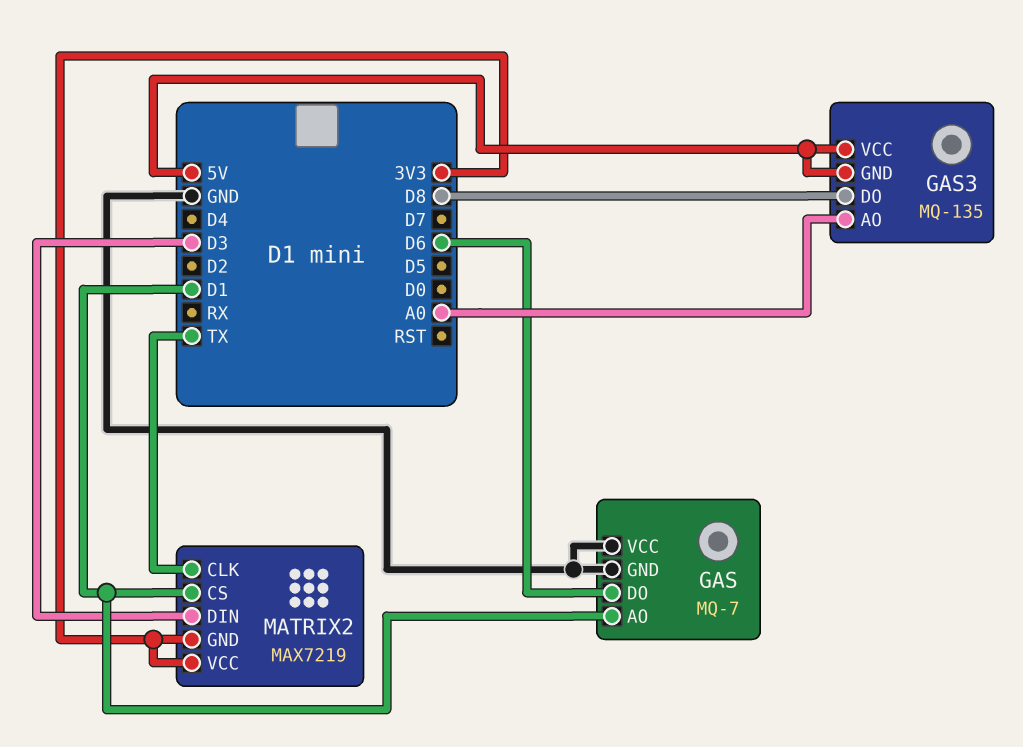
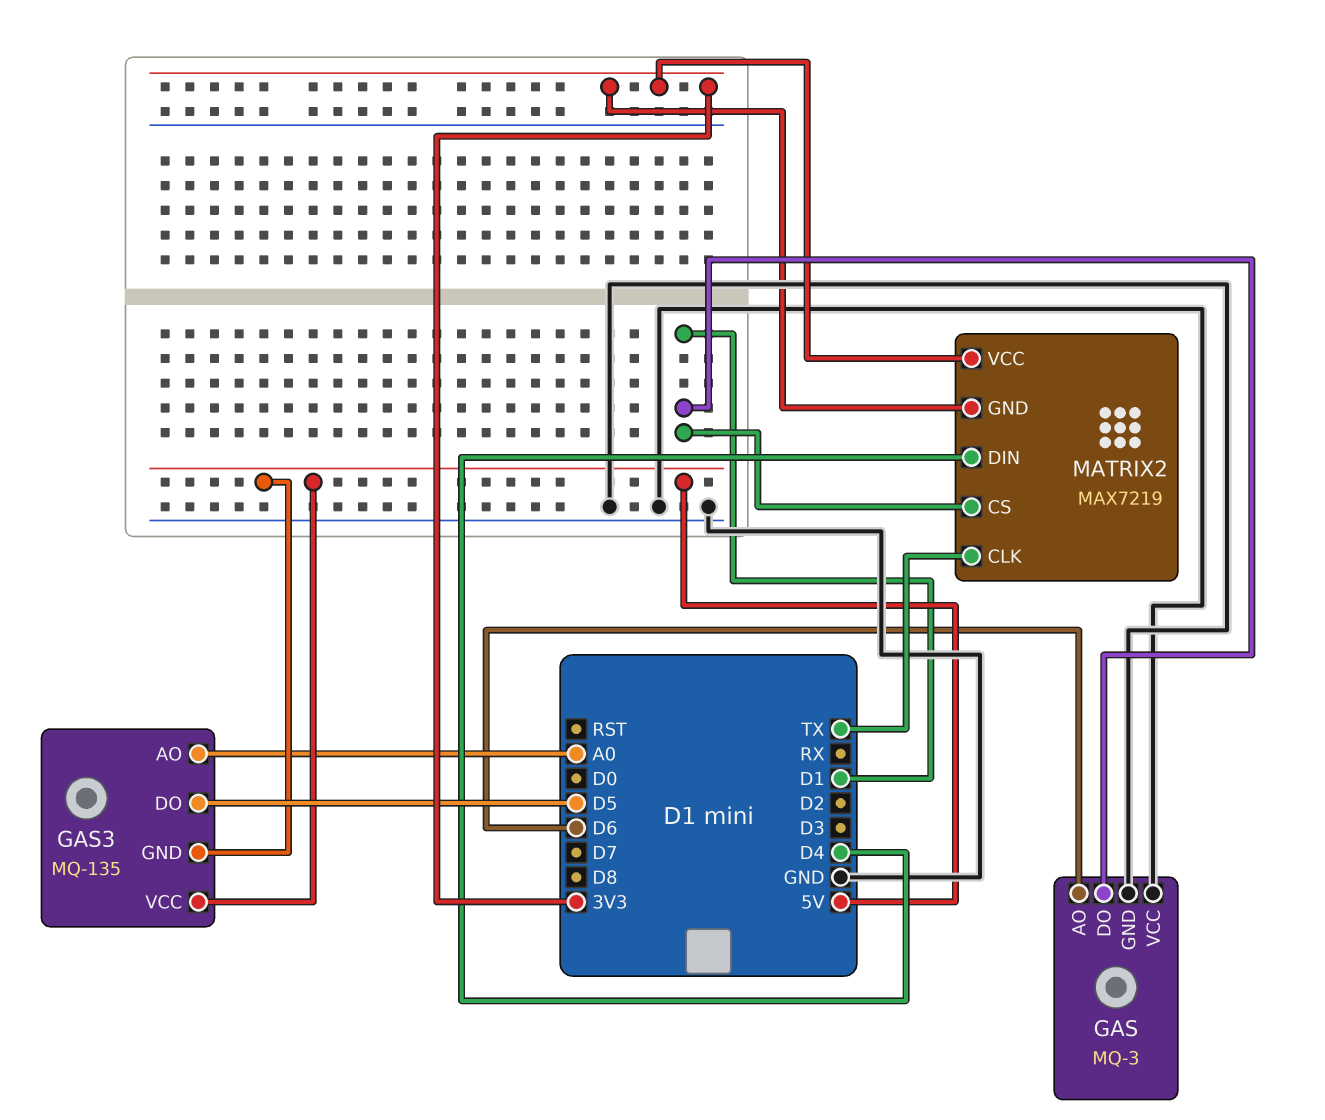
GAS: MQ-7 -> MQ-3
GAS pin AO: D1 -> D6
GAS pin DO: D6 -> D1
GAS3 pin DO: D8 -> D5
MATRIX2 pin DIN: D3 -> D4

